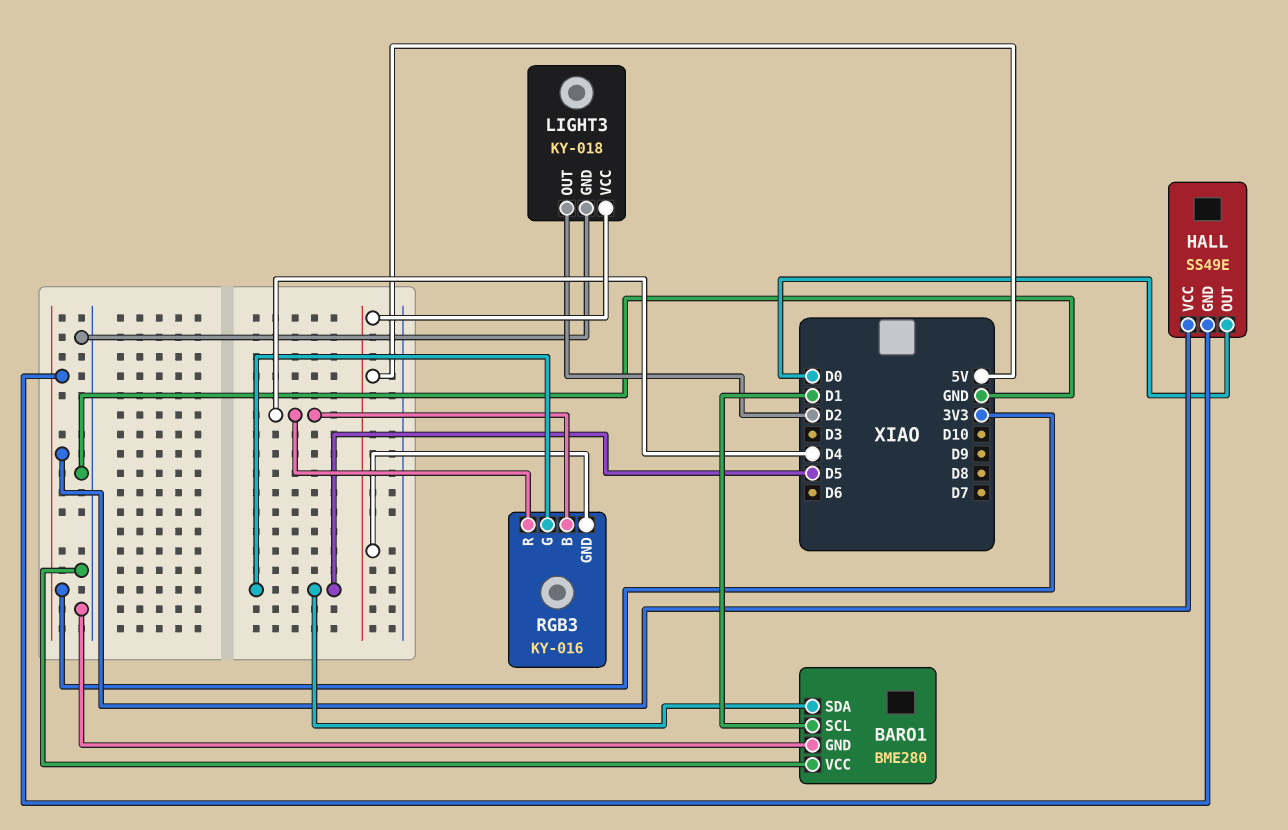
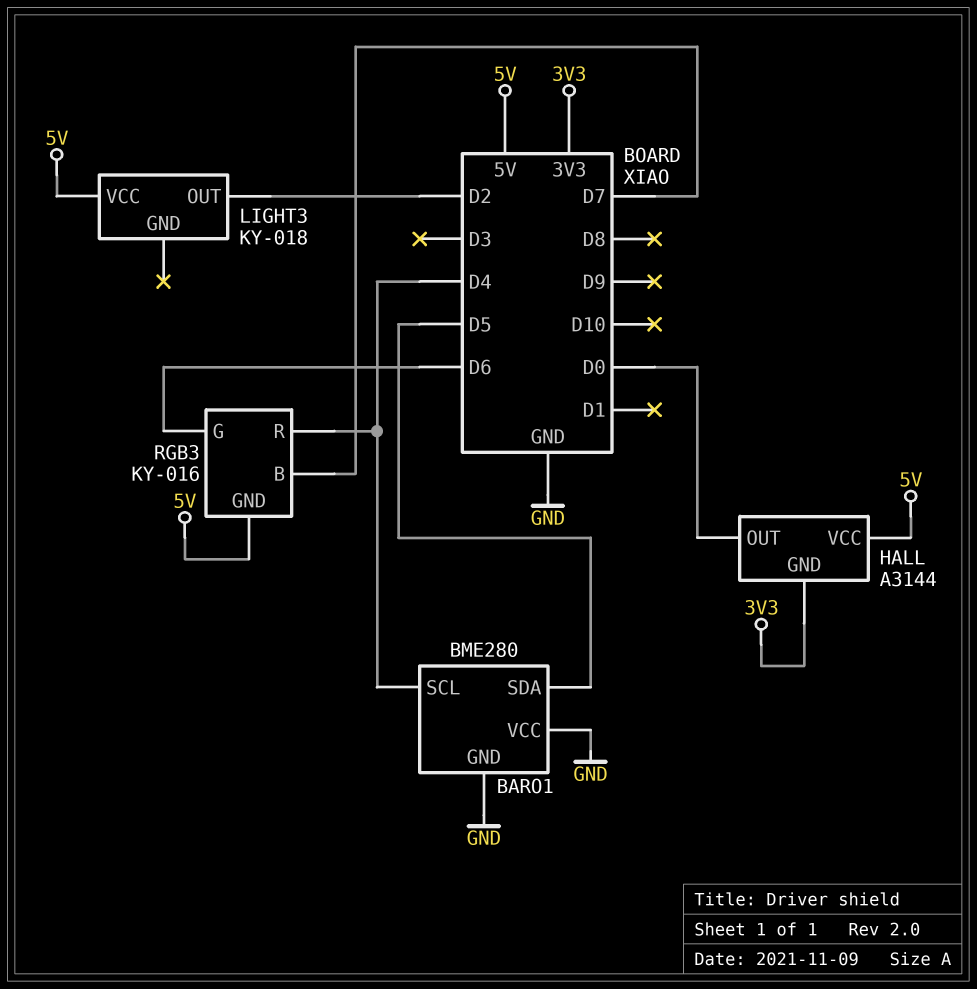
BARO1 pin SCL: D1 -> D4
HALL: SS49E -> A3144
HALL pin VCC: 3V3 -> 5V
LIGHT3 pin GND: GND -> none
RGB3 pin B: D4 -> D7
RGB3 pin G: D5 -> D6

